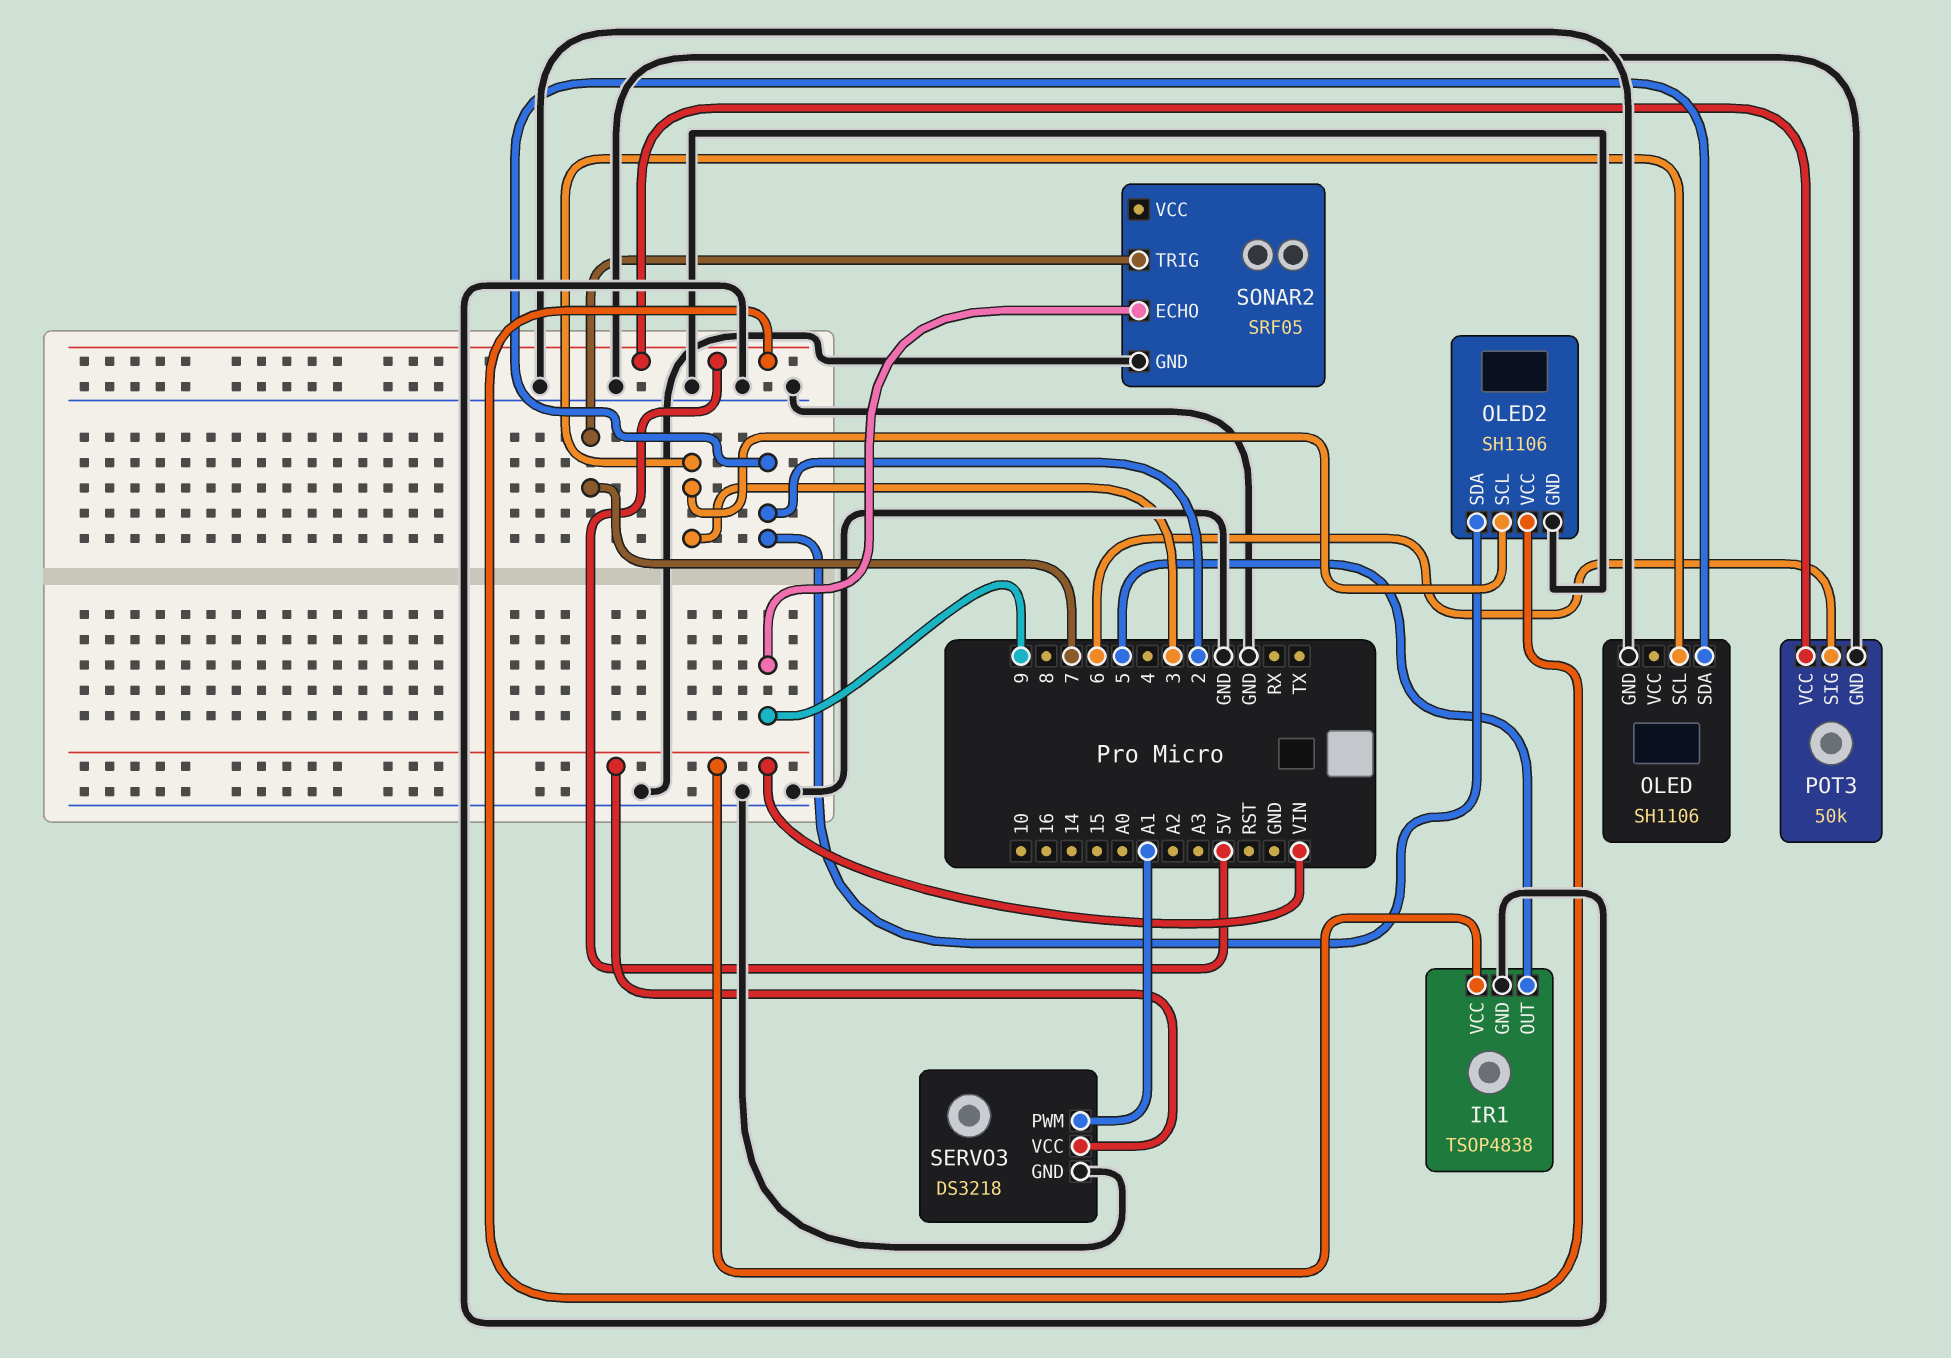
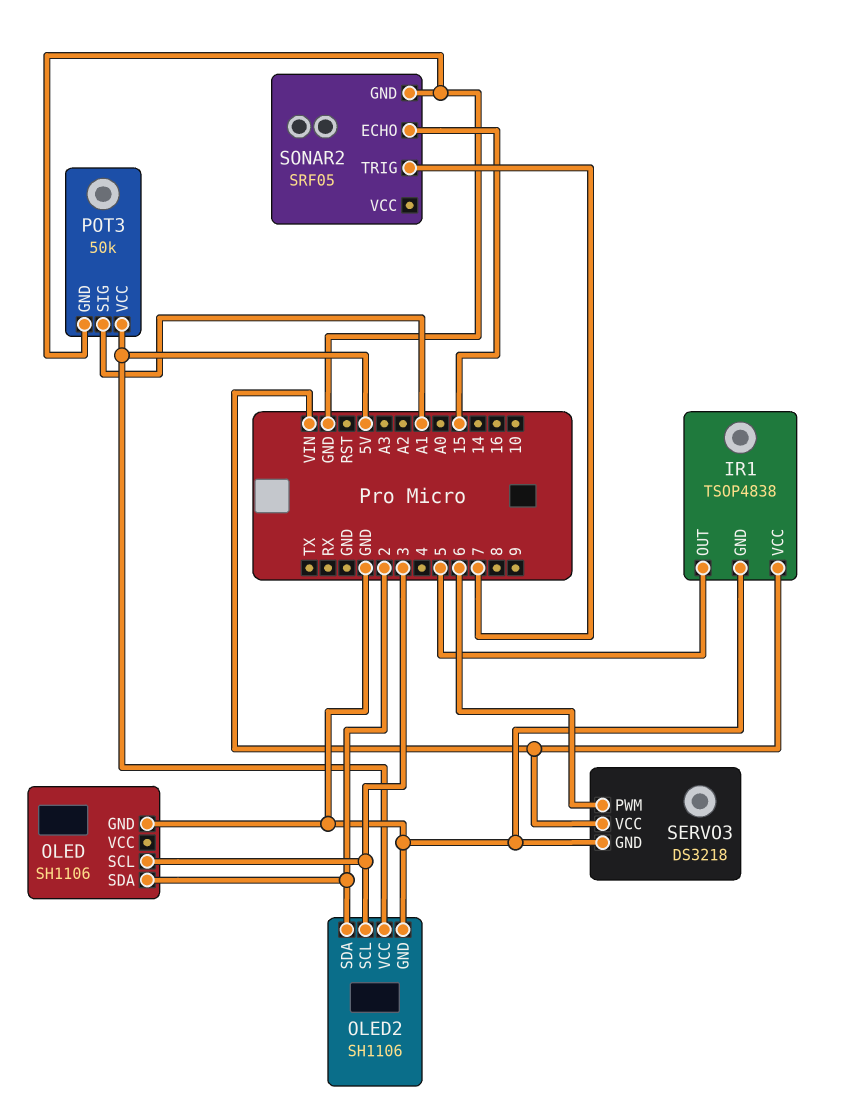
POT3 pin SIG: 6 -> A1
SERVO3 pin PWM: A1 -> 6
SONAR2 pin ECHO: 9 -> 15

